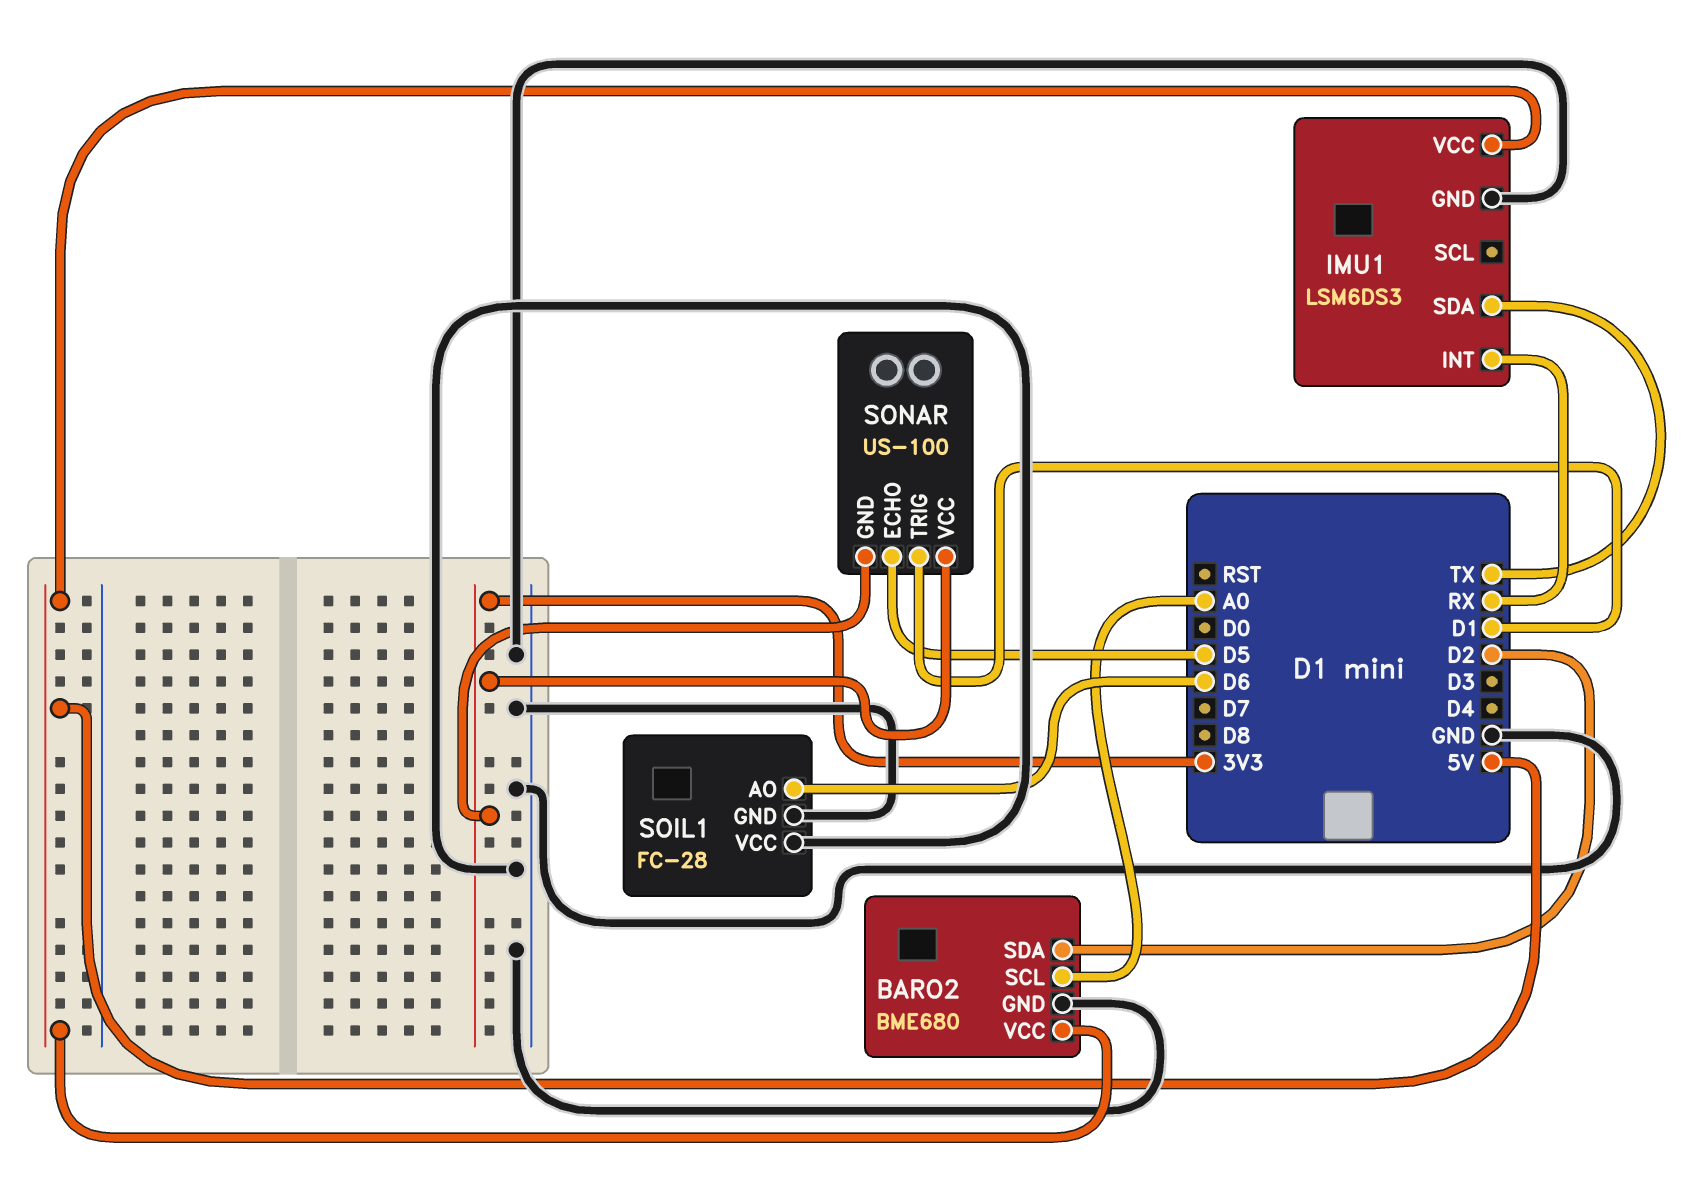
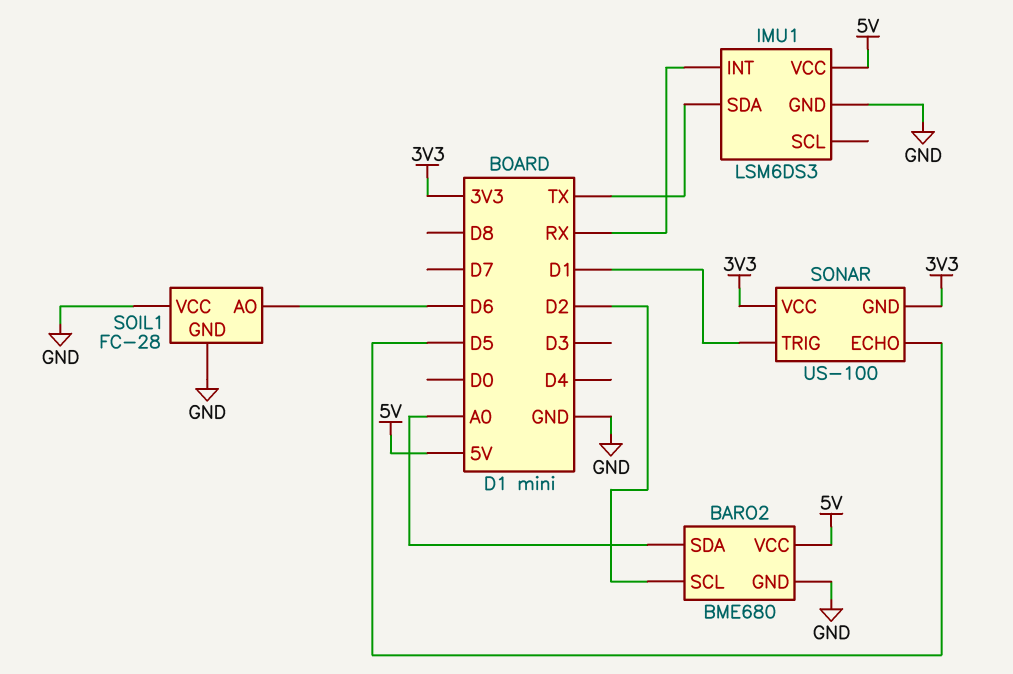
BARO2 pin SCL: A0 -> D2
BARO2 pin SDA: D2 -> A0

